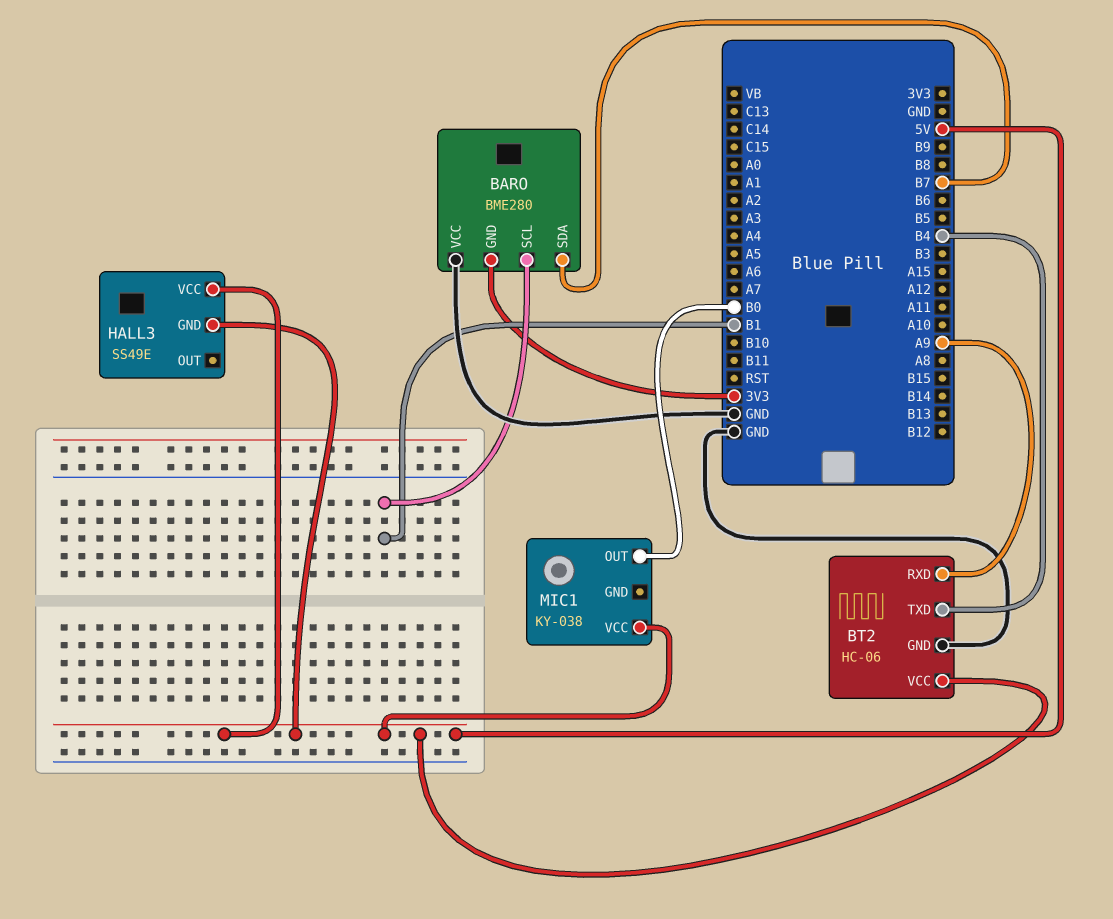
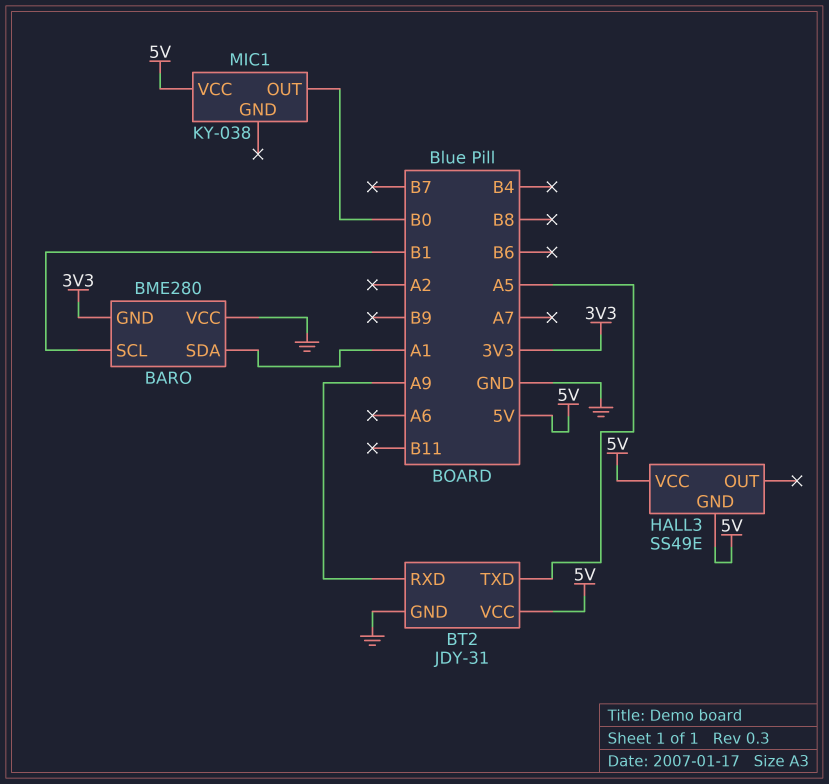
BARO pin SDA: B7 -> A1
BT2: HC-06 -> JDY-31
BT2 pin TXD: B4 -> A5

